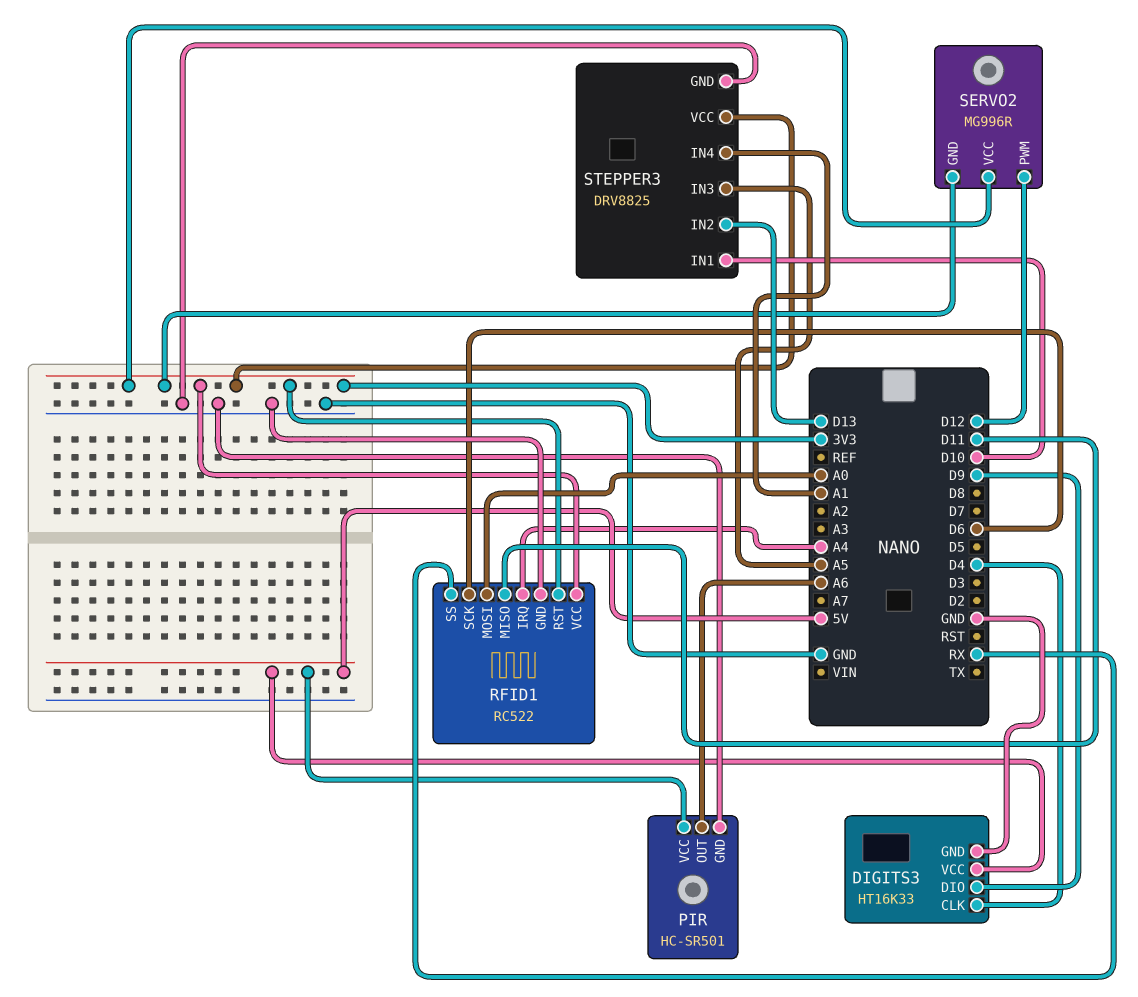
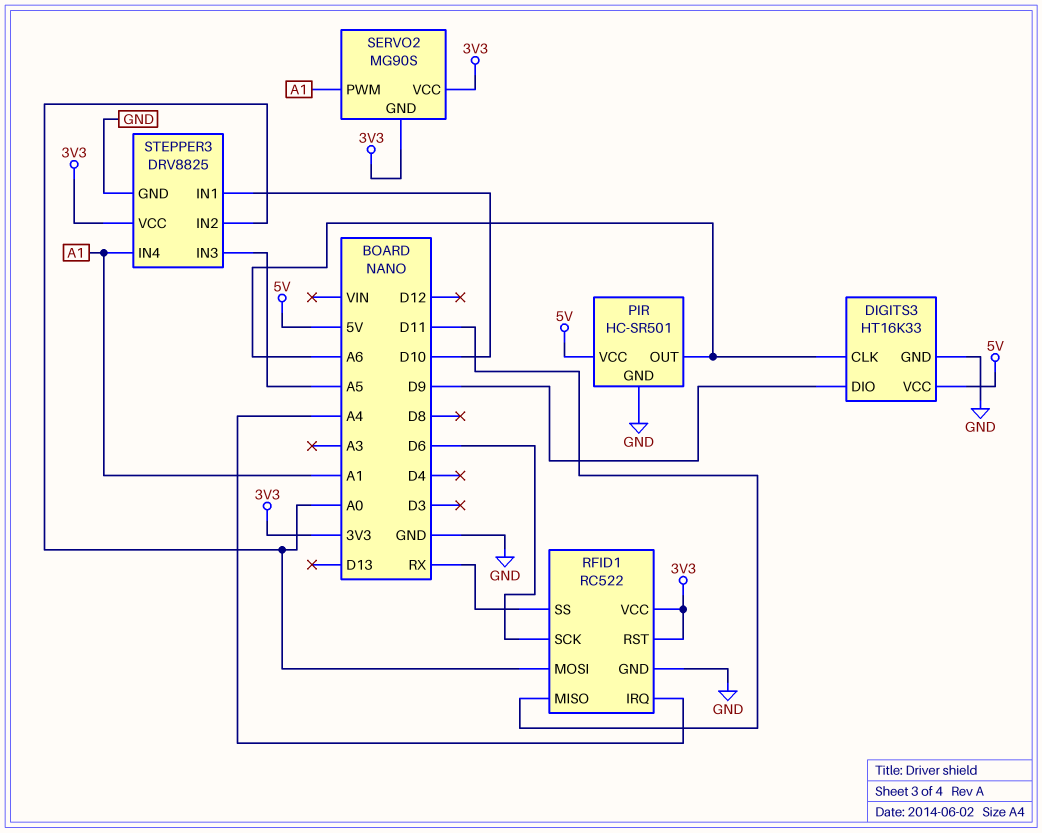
DIGITS3 pin CLK: D4 -> A6
SERVO2: MG996R -> MG90S
SERVO2 pin PWM: D12 -> A1
STEPPER3 pin IN2: D13 -> A0

